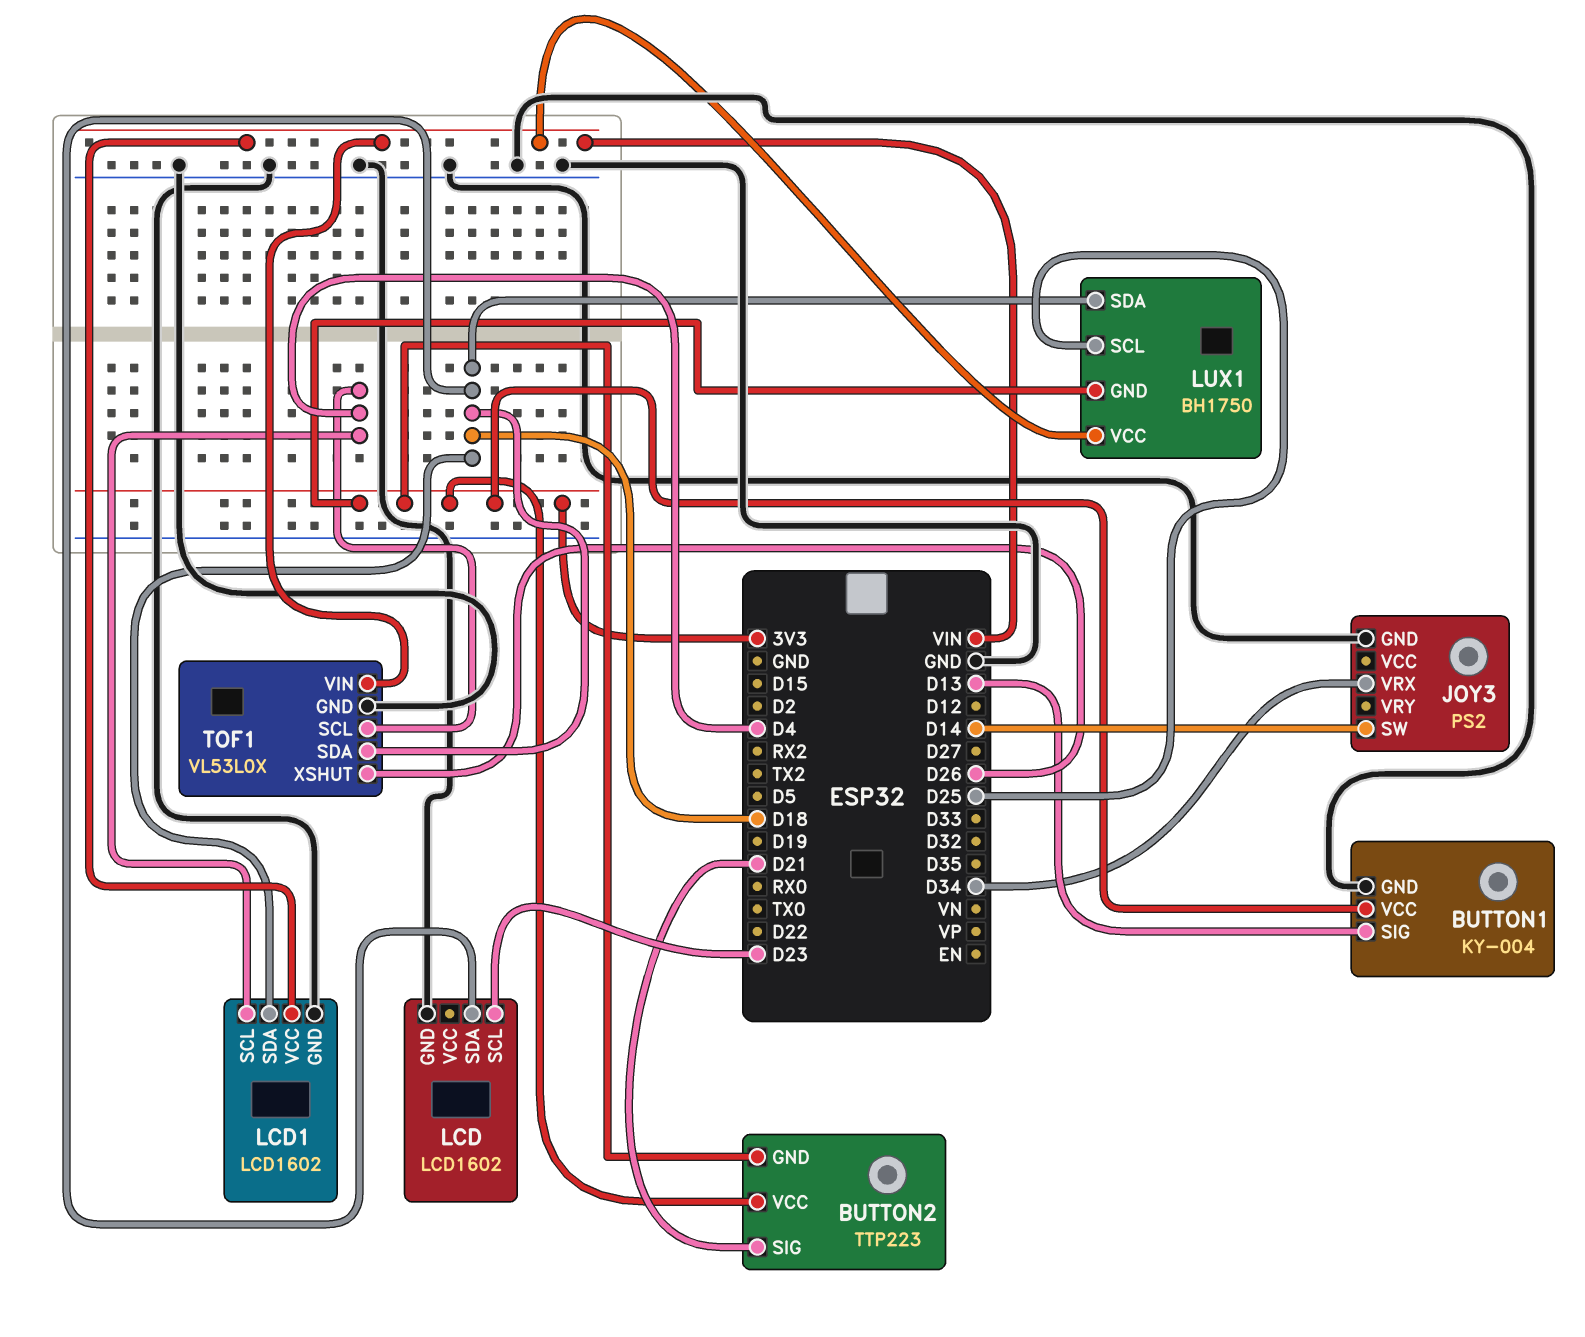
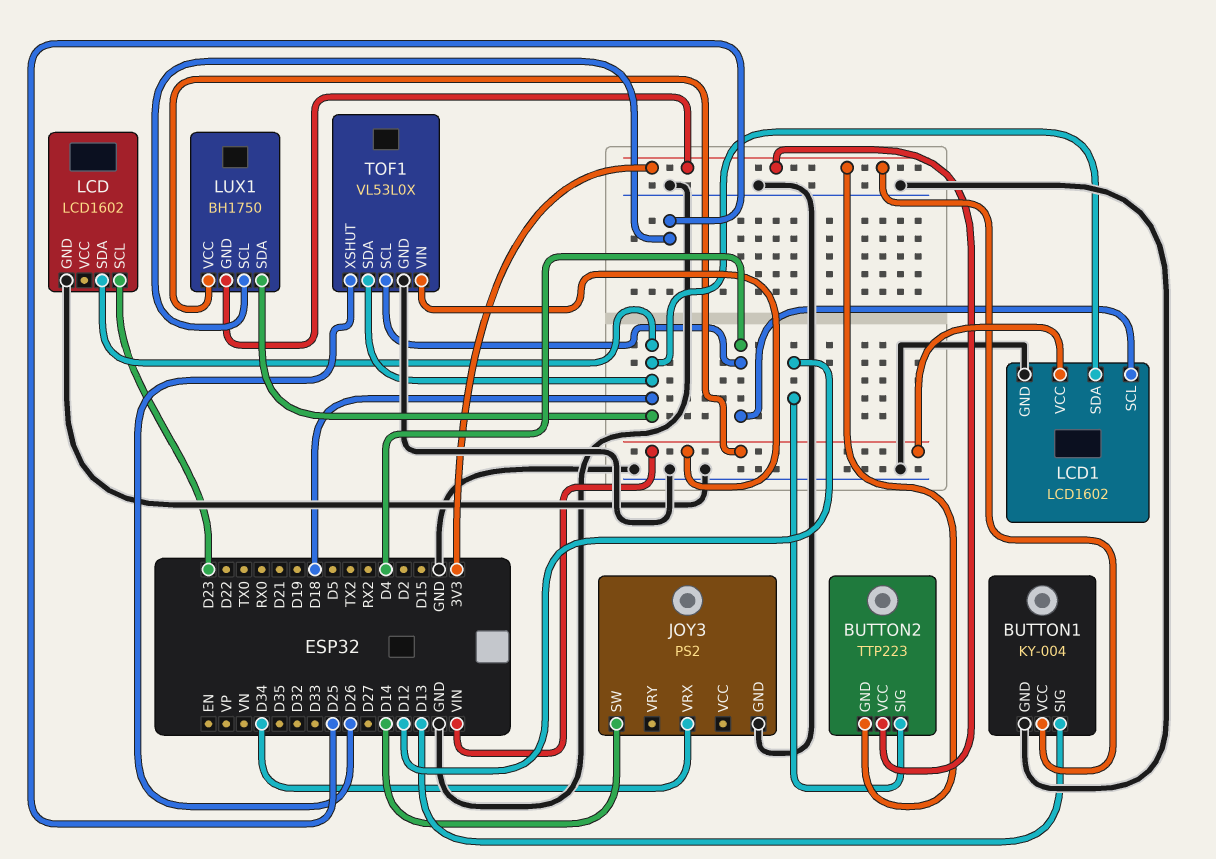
BUTTON2 pin SIG: D21 -> D12

